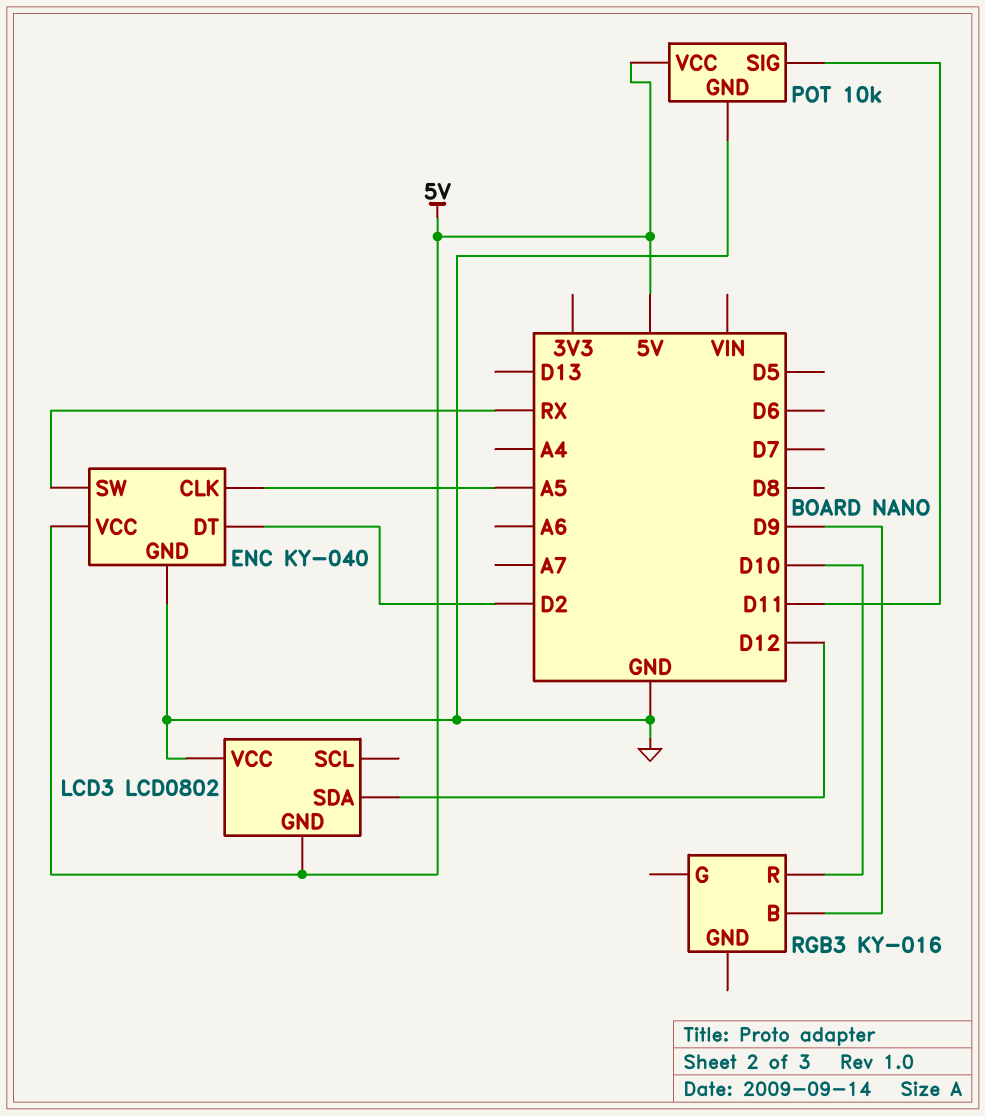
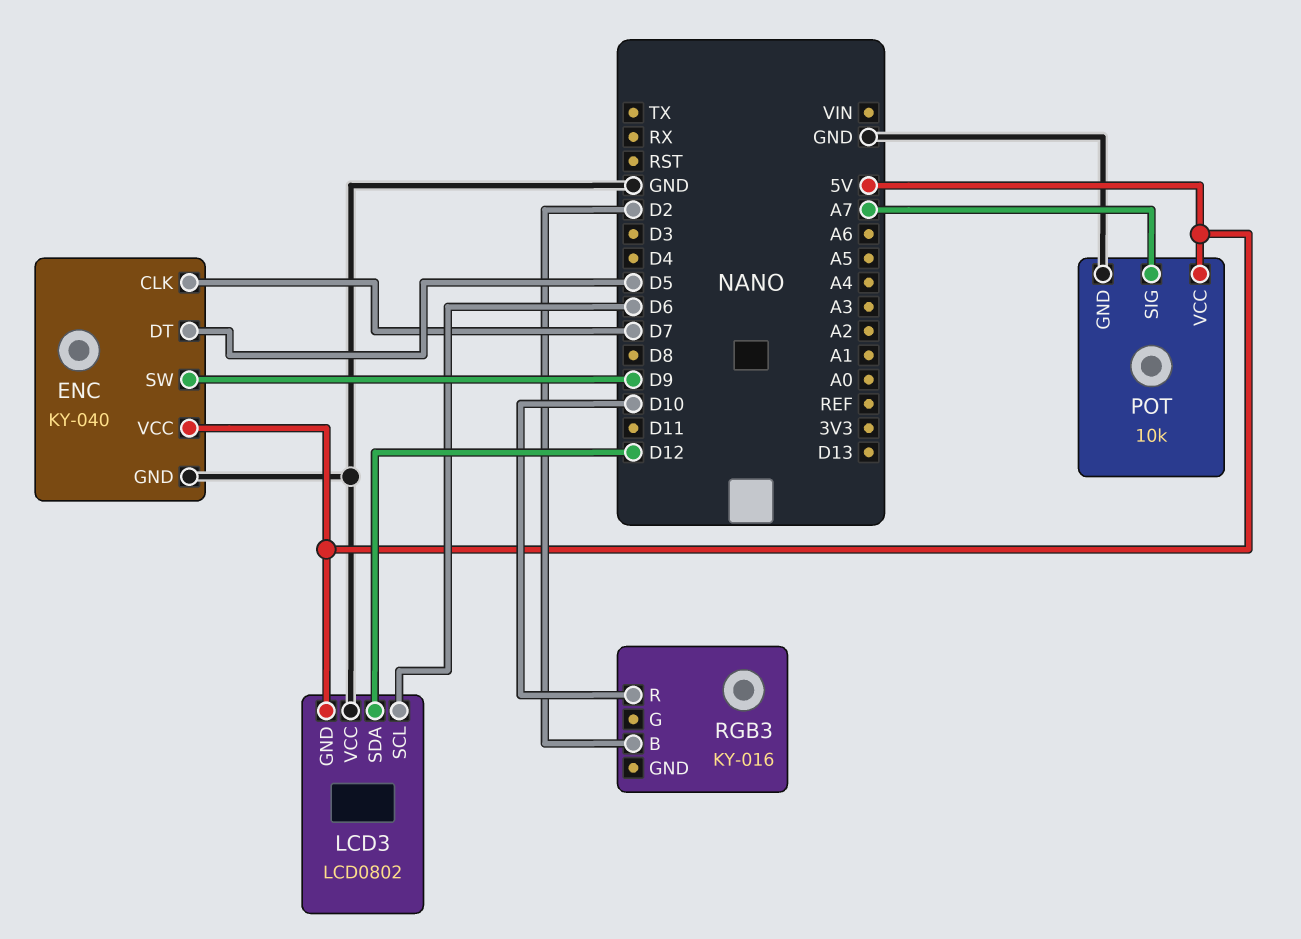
ENC pin CLK: A5 -> D7
ENC pin DT: D2 -> D5
ENC pin SW: RX -> D9
LCD3 pin SCL: none -> D6
POT pin SIG: D11 -> A7
RGB3 pin B: D9 -> D2

